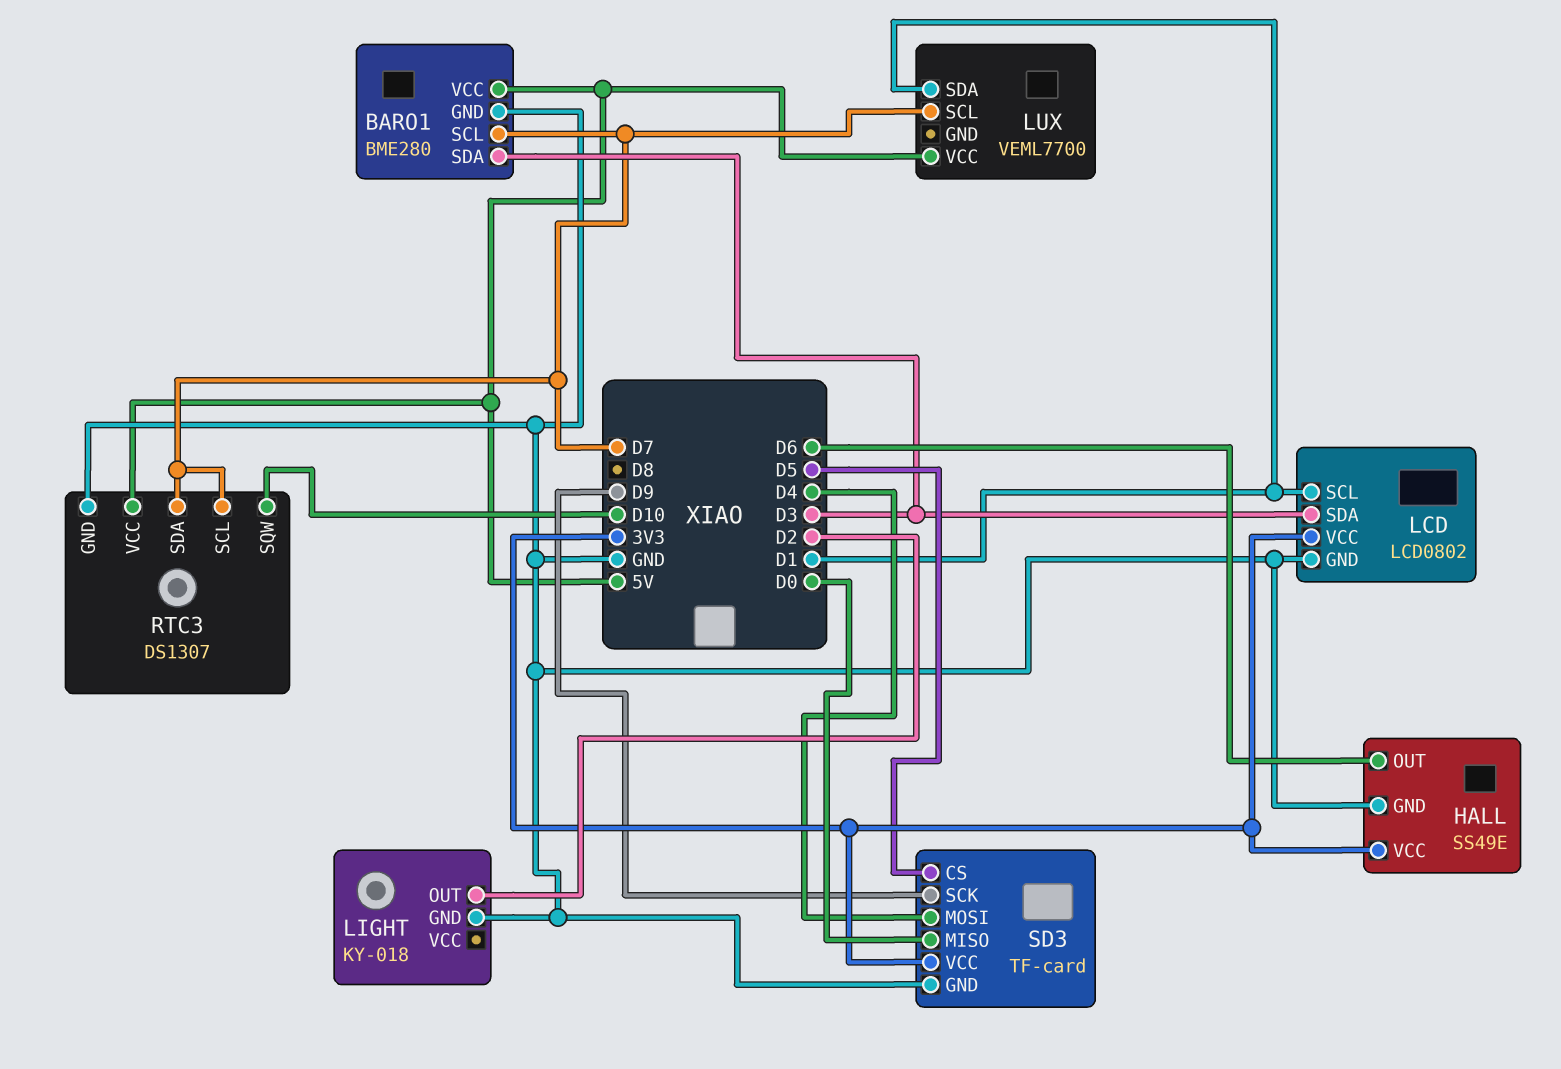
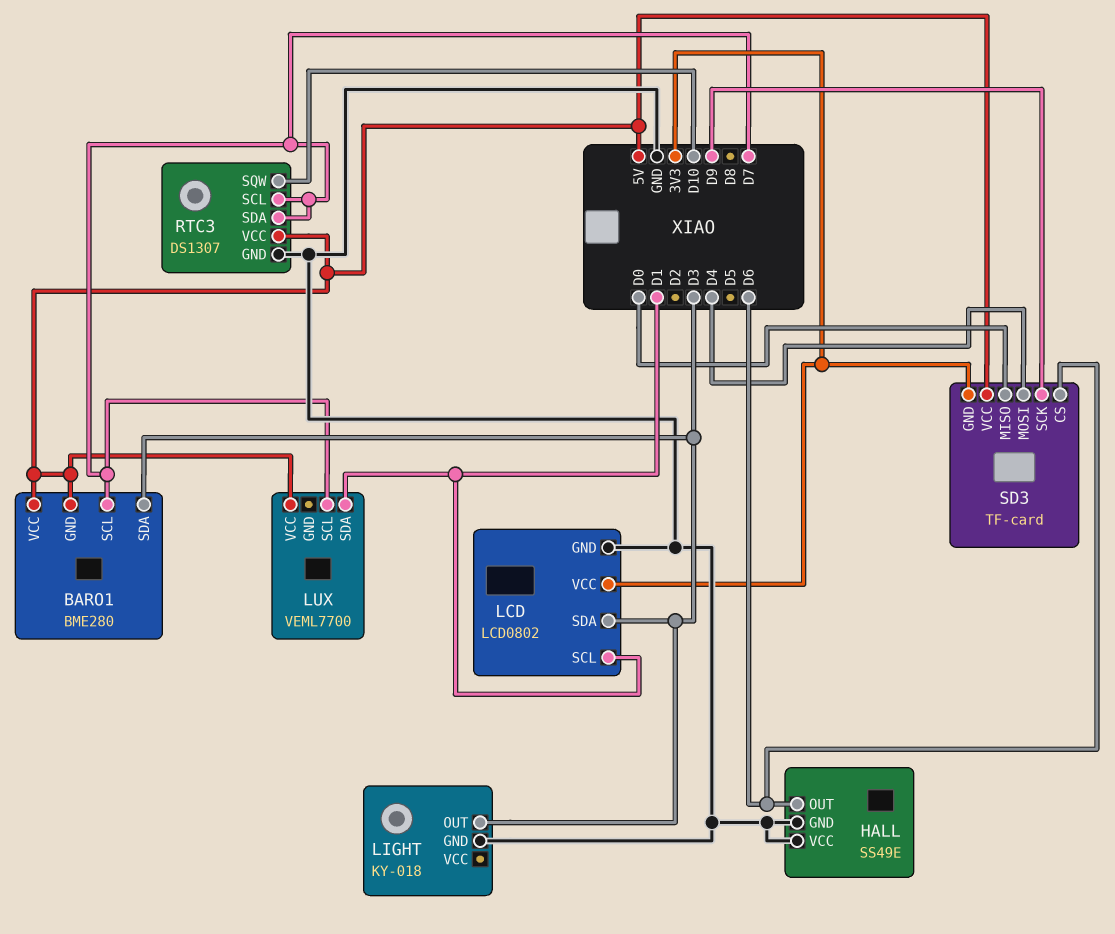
BARO1 pin GND: GND -> 5V
HALL pin VCC: 3V3 -> GND
LIGHT pin OUT: D2 -> D3
SD3 pin CS: D5 -> D6
SD3 pin GND: GND -> 3V3
SD3 pin VCC: 3V3 -> 5V

